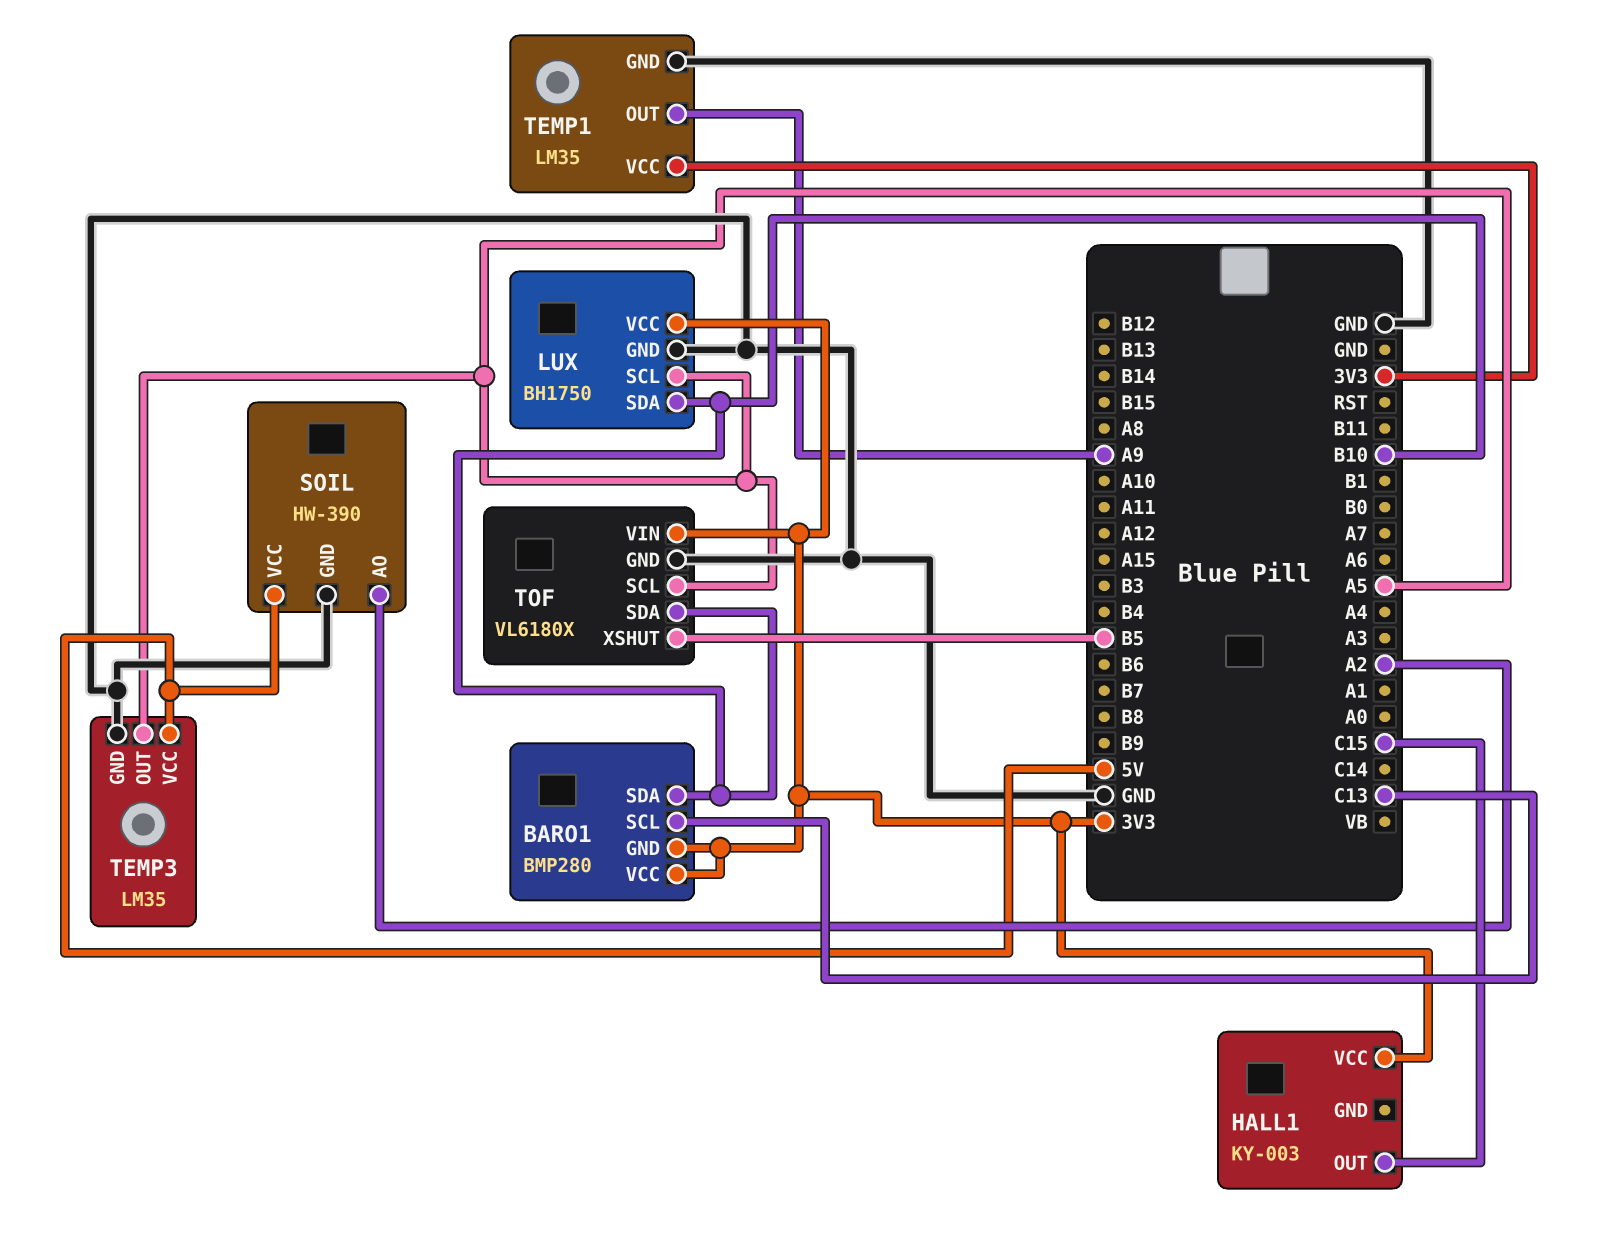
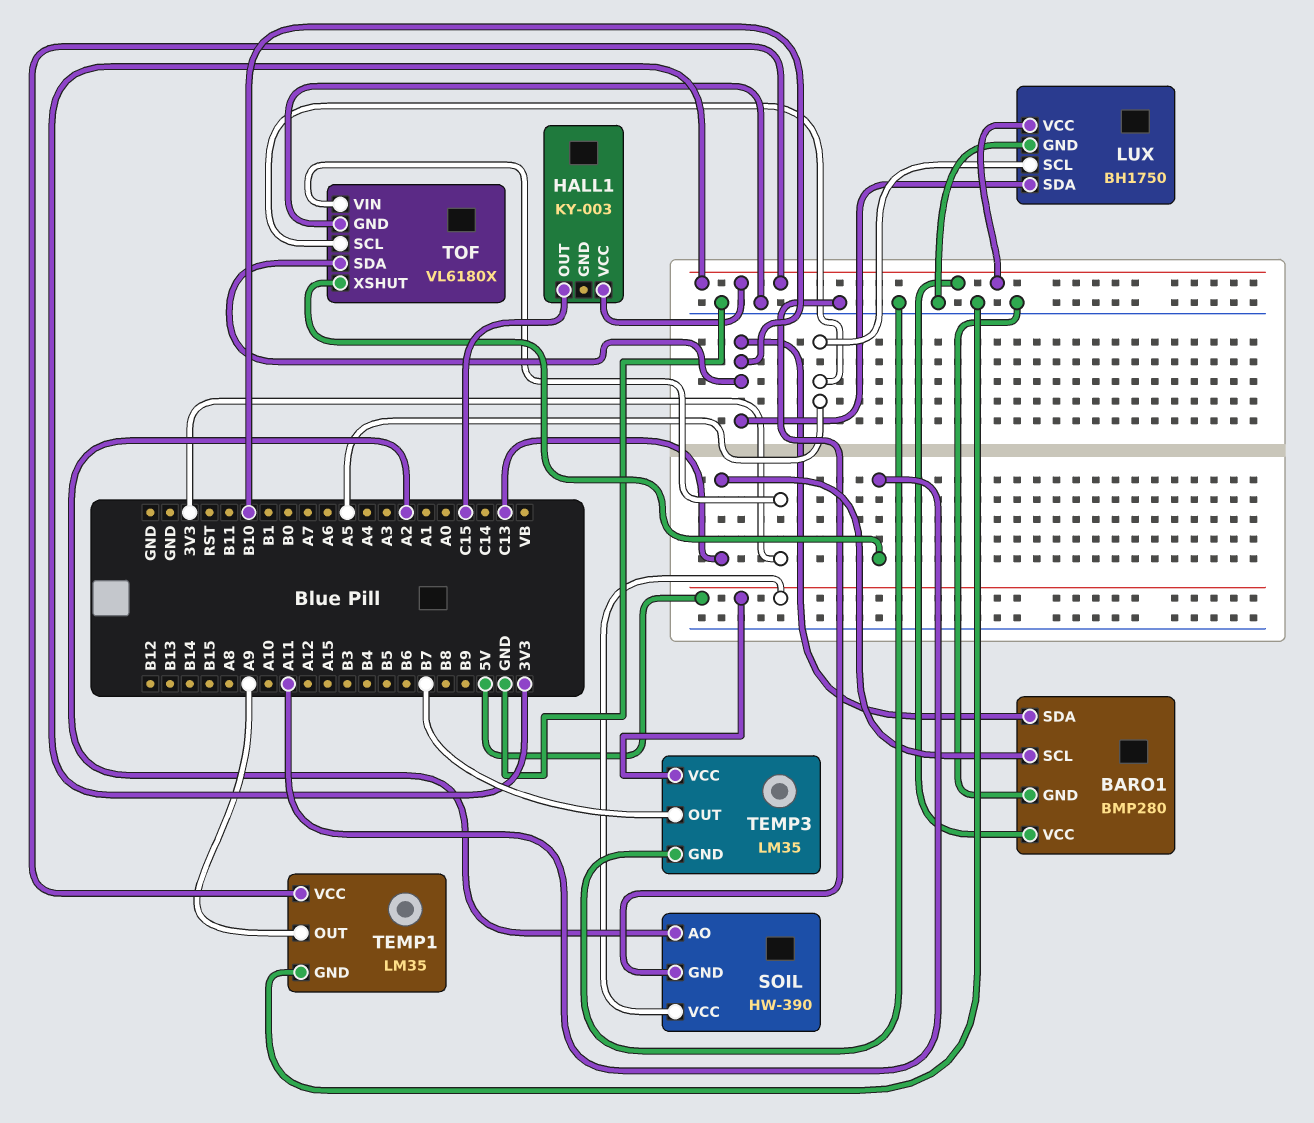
BARO1 pin GND: 3V3 -> GND
TEMP3 pin OUT: A5 -> B7
TOF pin XSHUT: B5 -> A11

